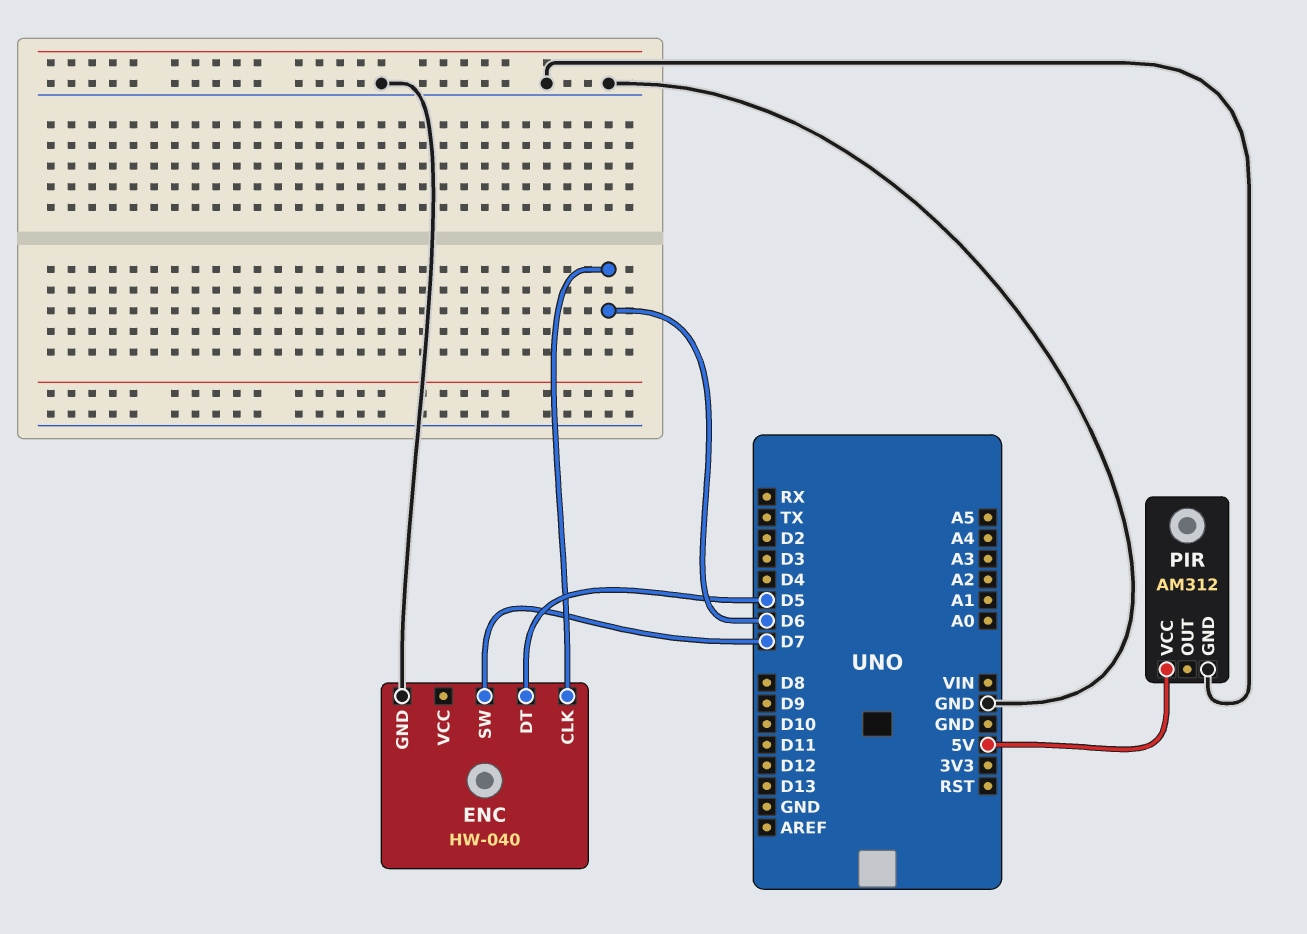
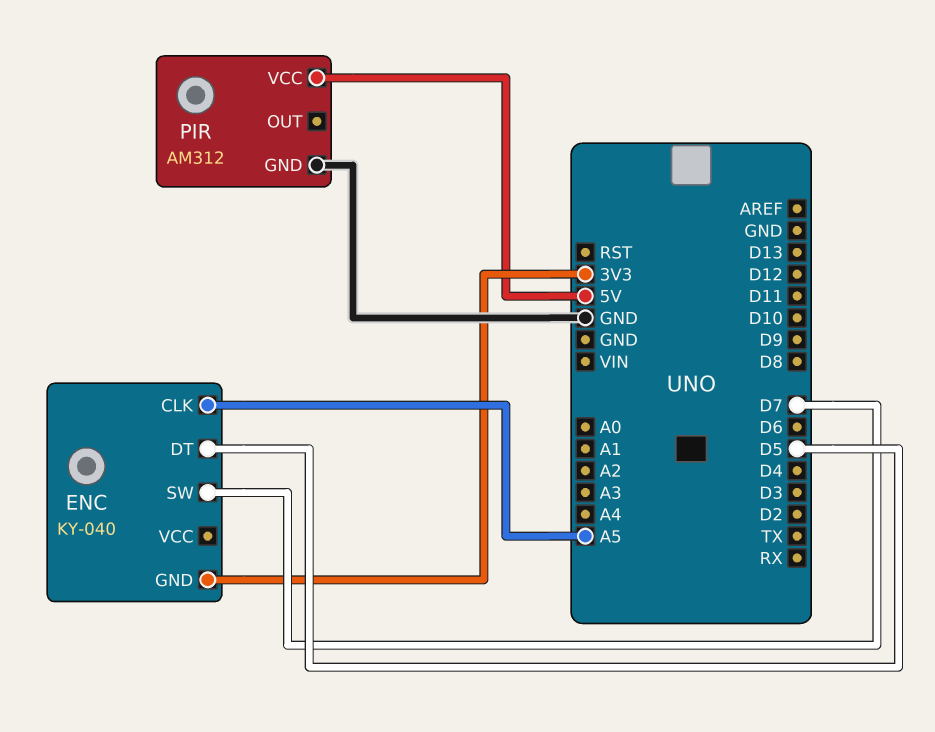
ENC: HW-040 -> KY-040
ENC pin CLK: D6 -> A5
ENC pin GND: GND -> 3V3

